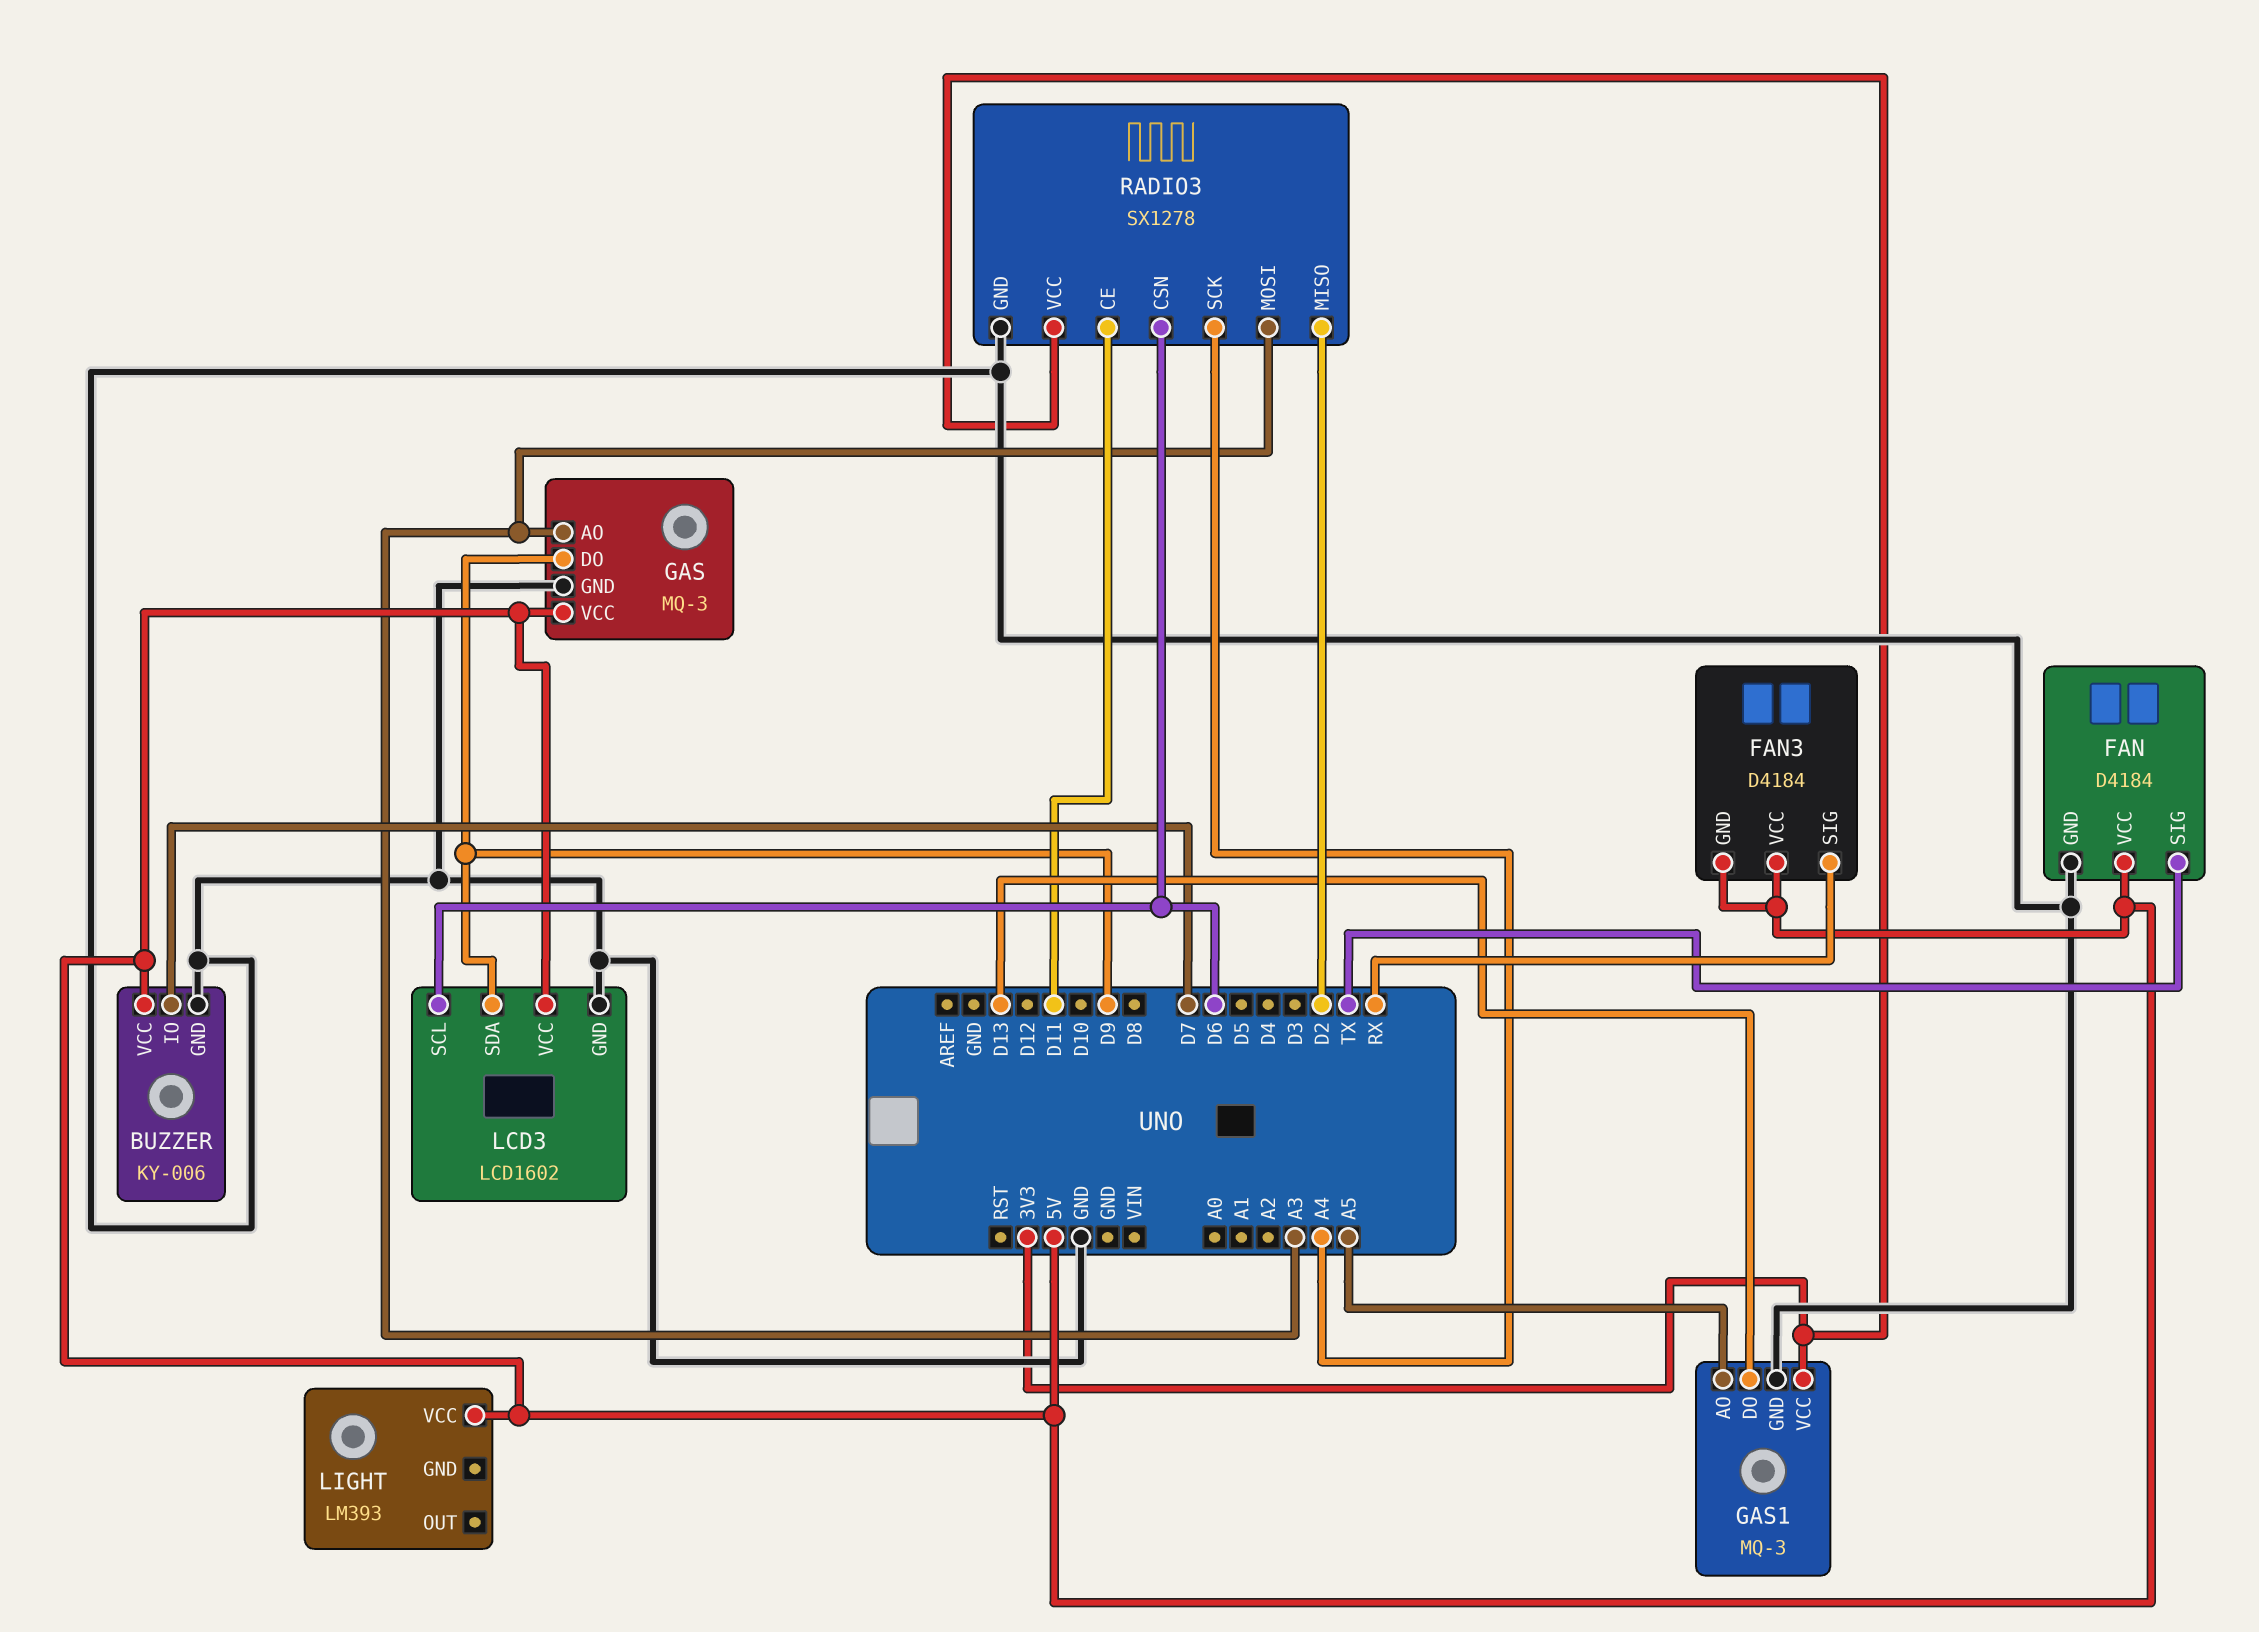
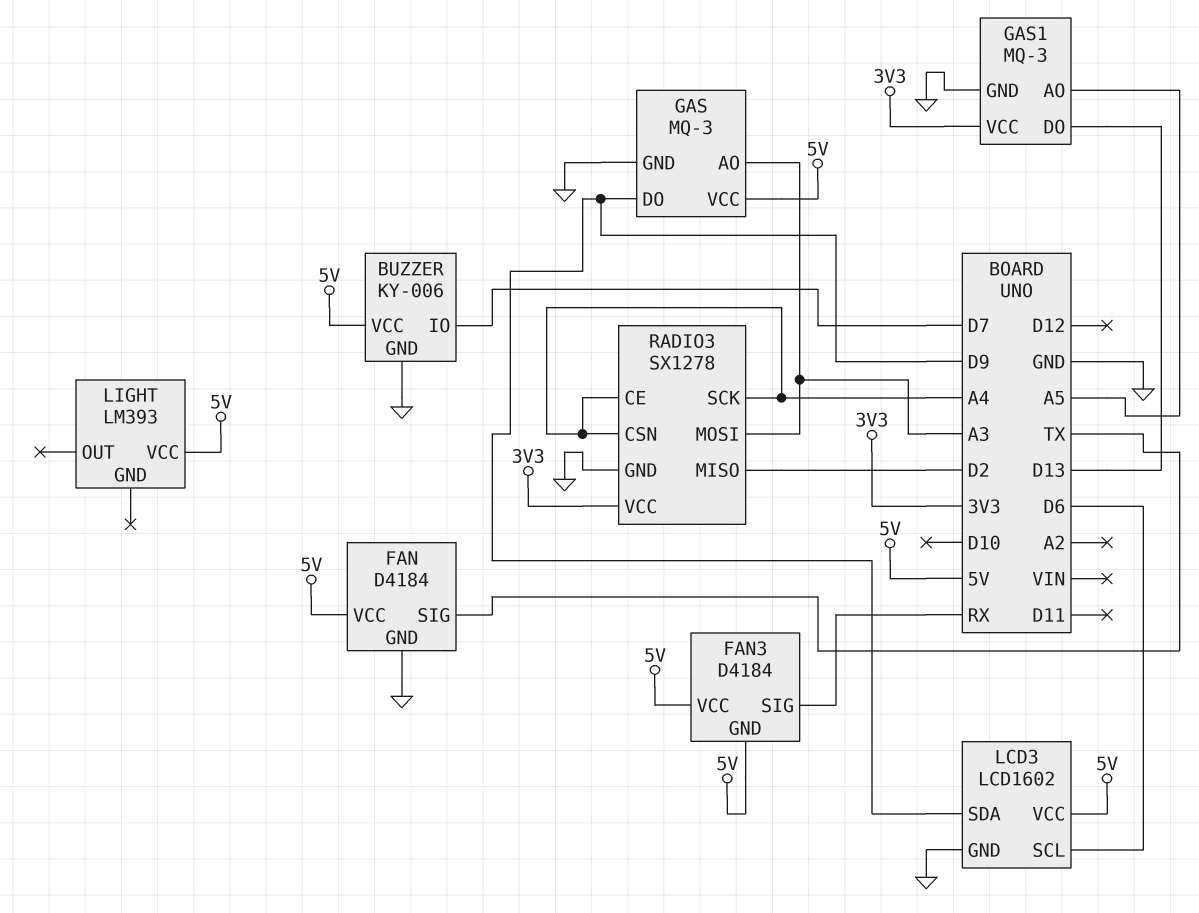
RADIO3 pin CE: D11 -> A4
RADIO3 pin CSN: D6 -> A4

